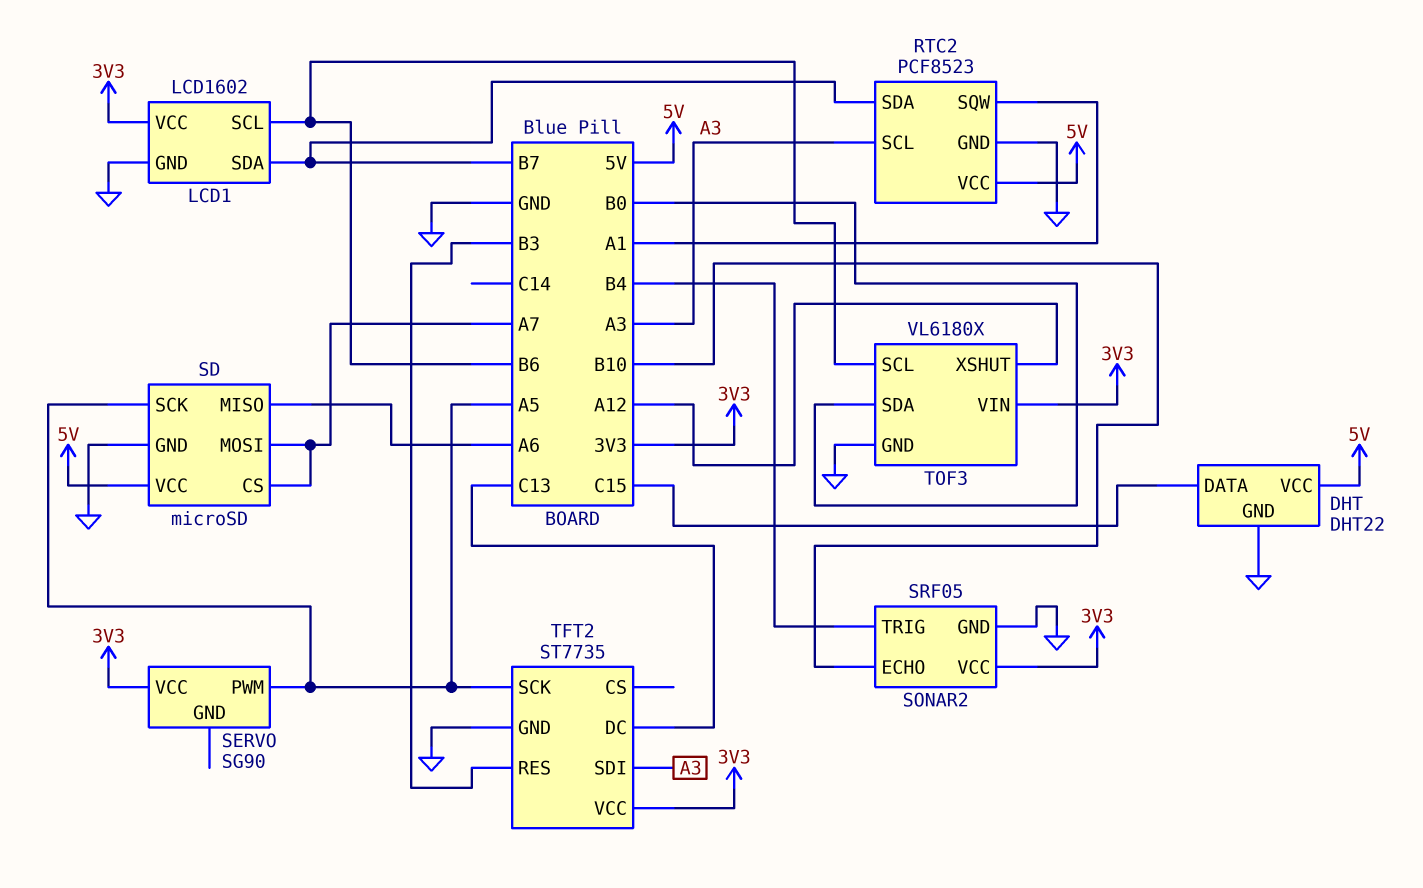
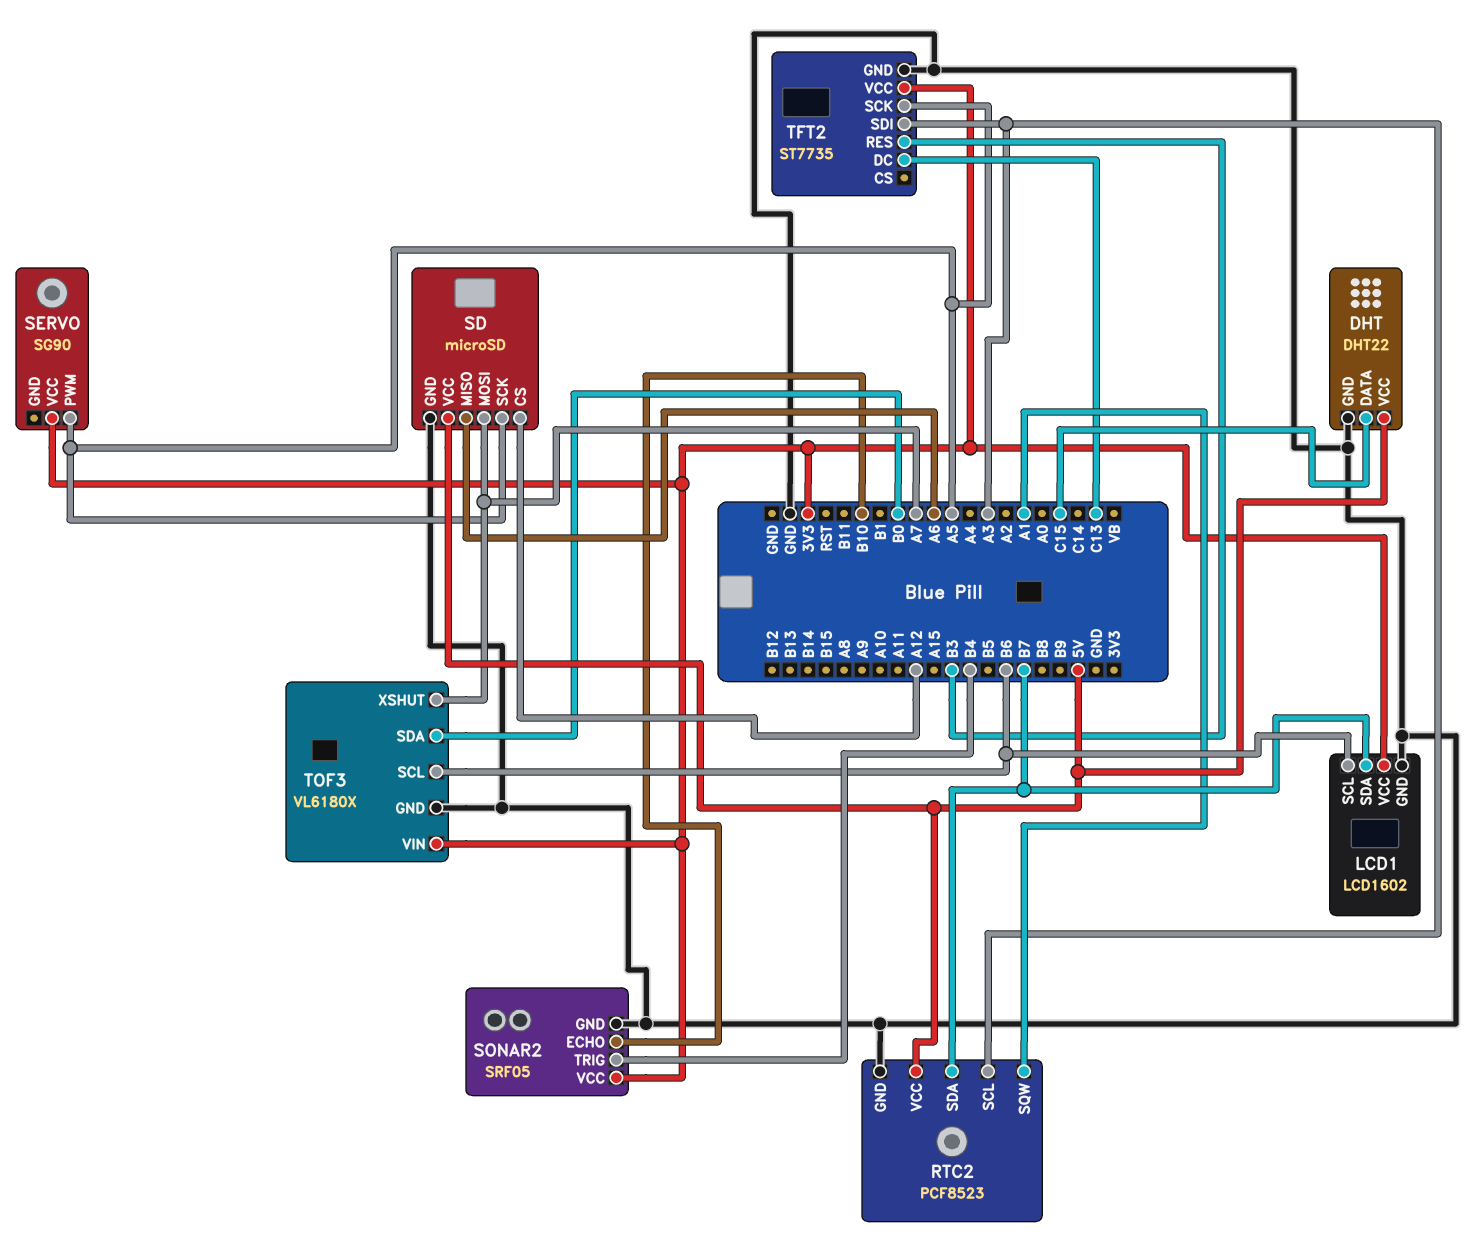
SD pin CS: A7 -> A12
TOF3 pin XSHUT: A12 -> A7

